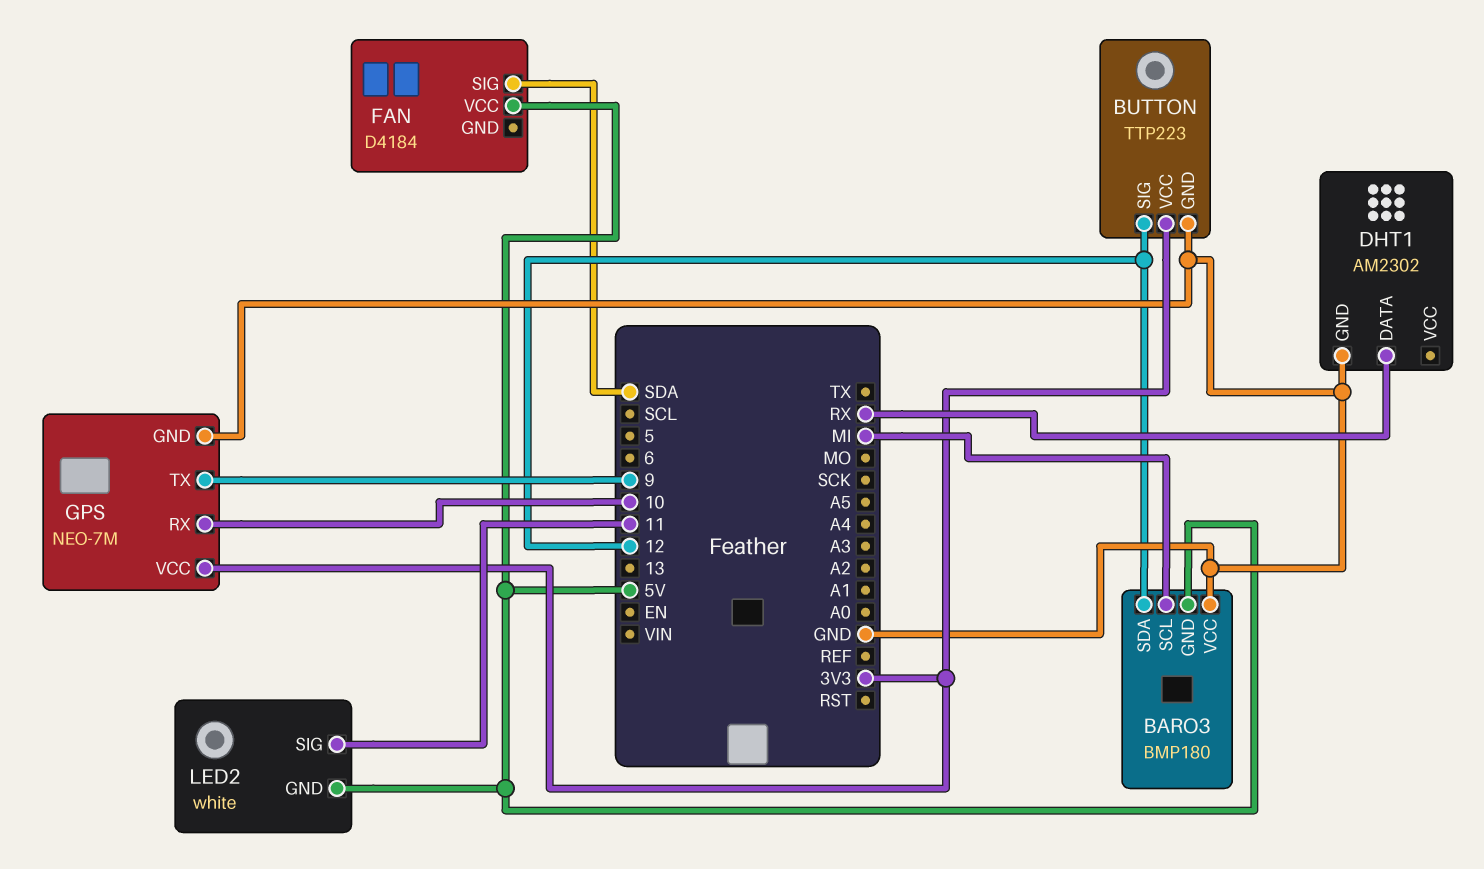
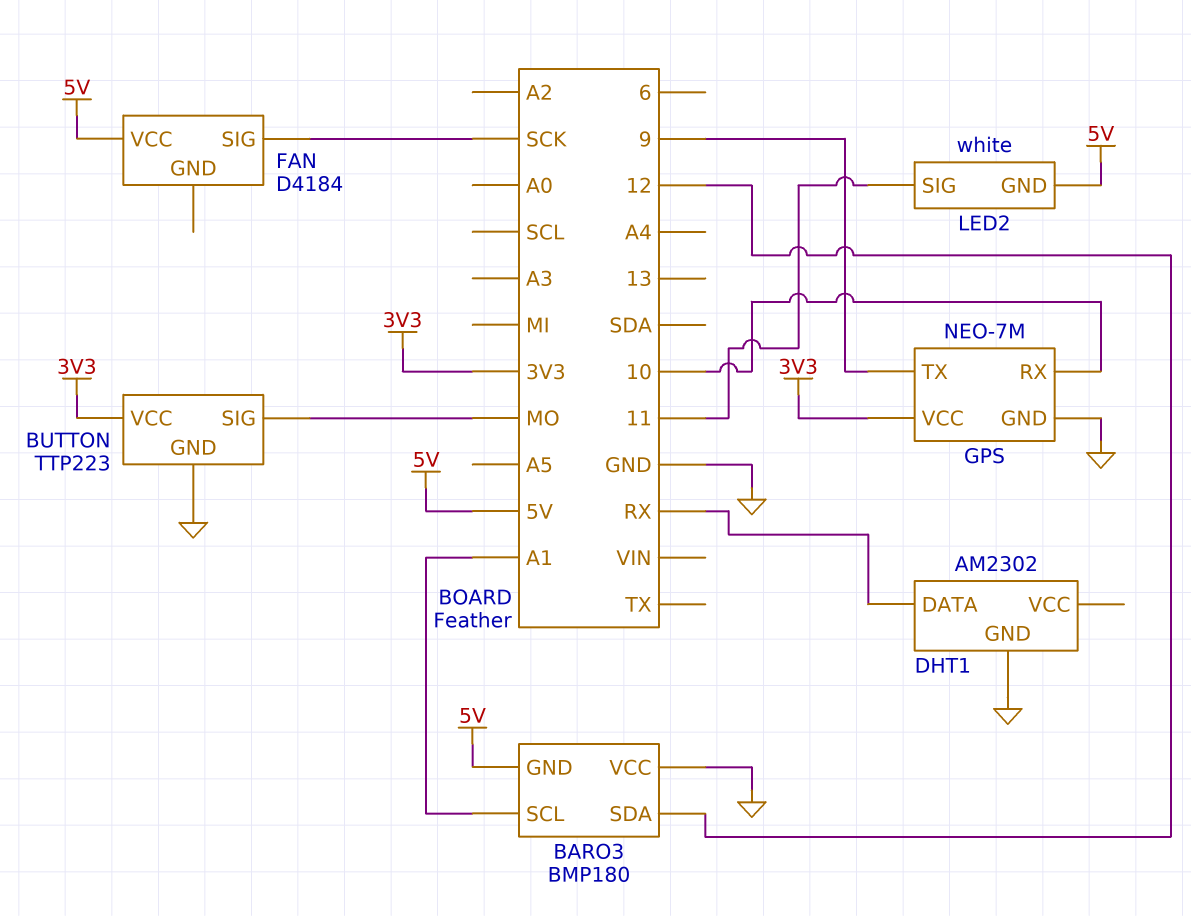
BARO3 pin SCL: MI -> A1
BUTTON pin SIG: 12 -> MO
FAN pin SIG: SDA -> SCK

